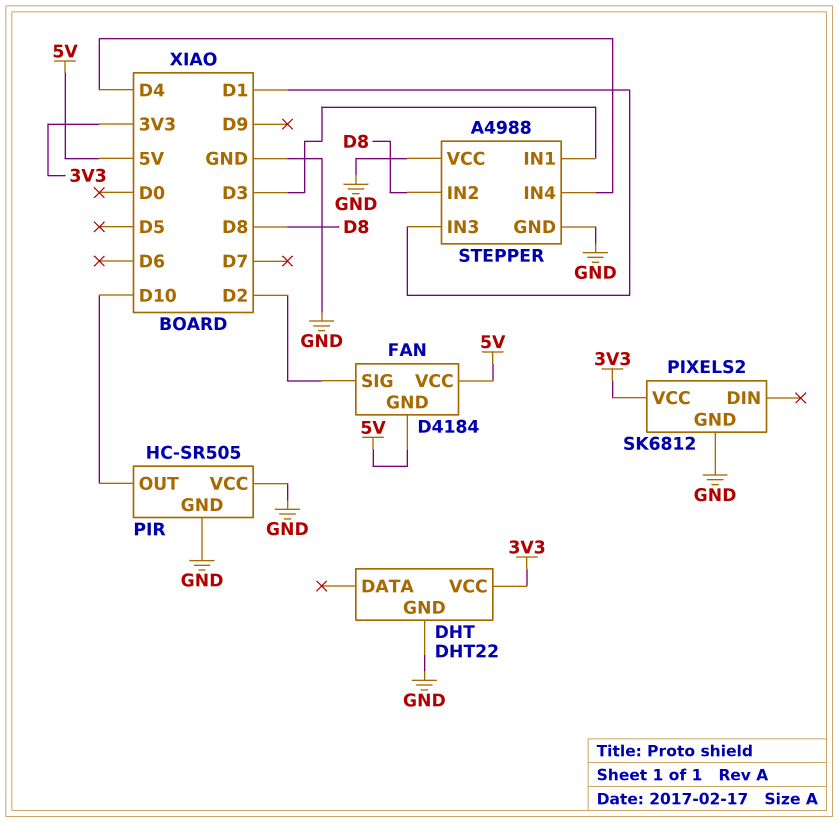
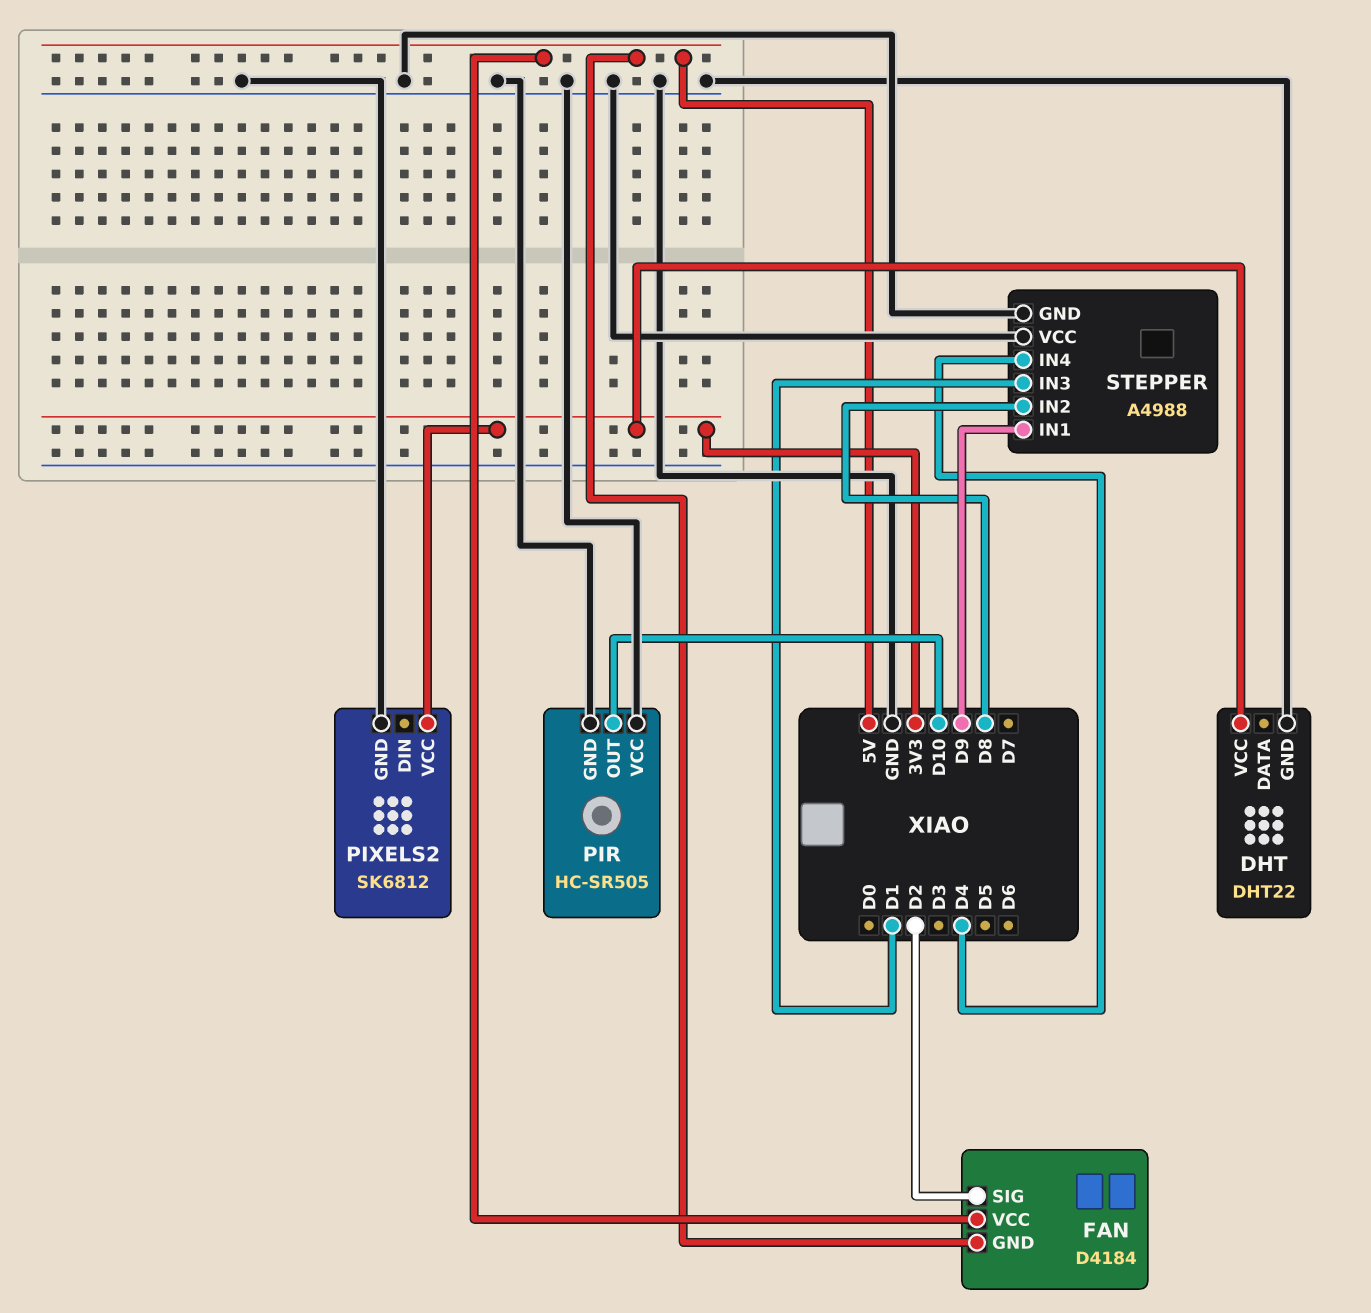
STEPPER pin IN1: D3 -> D9

